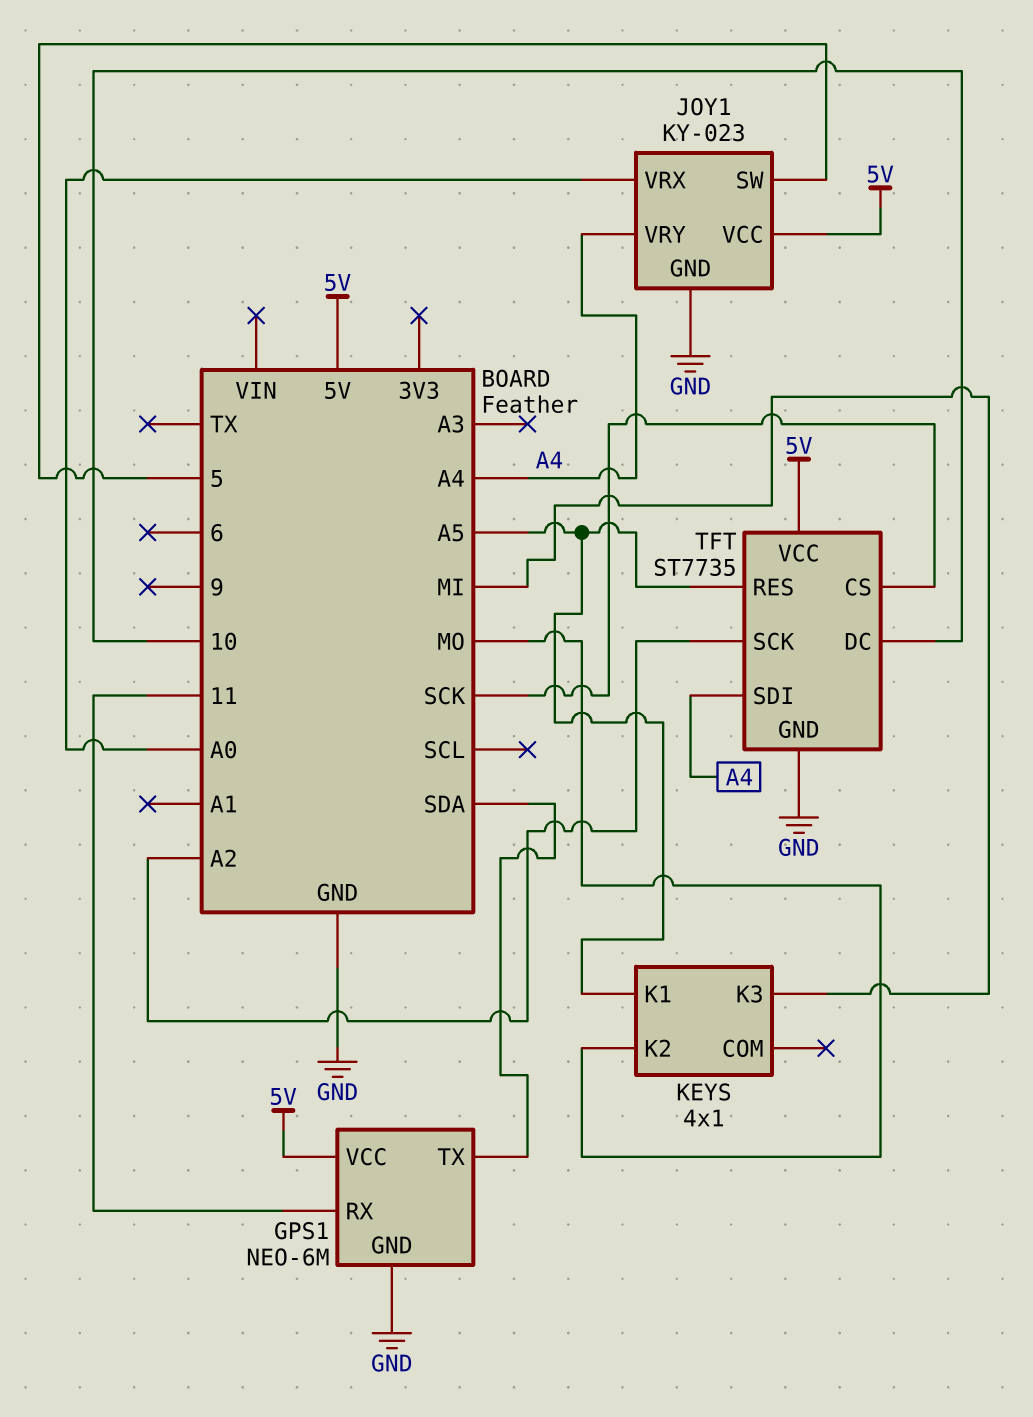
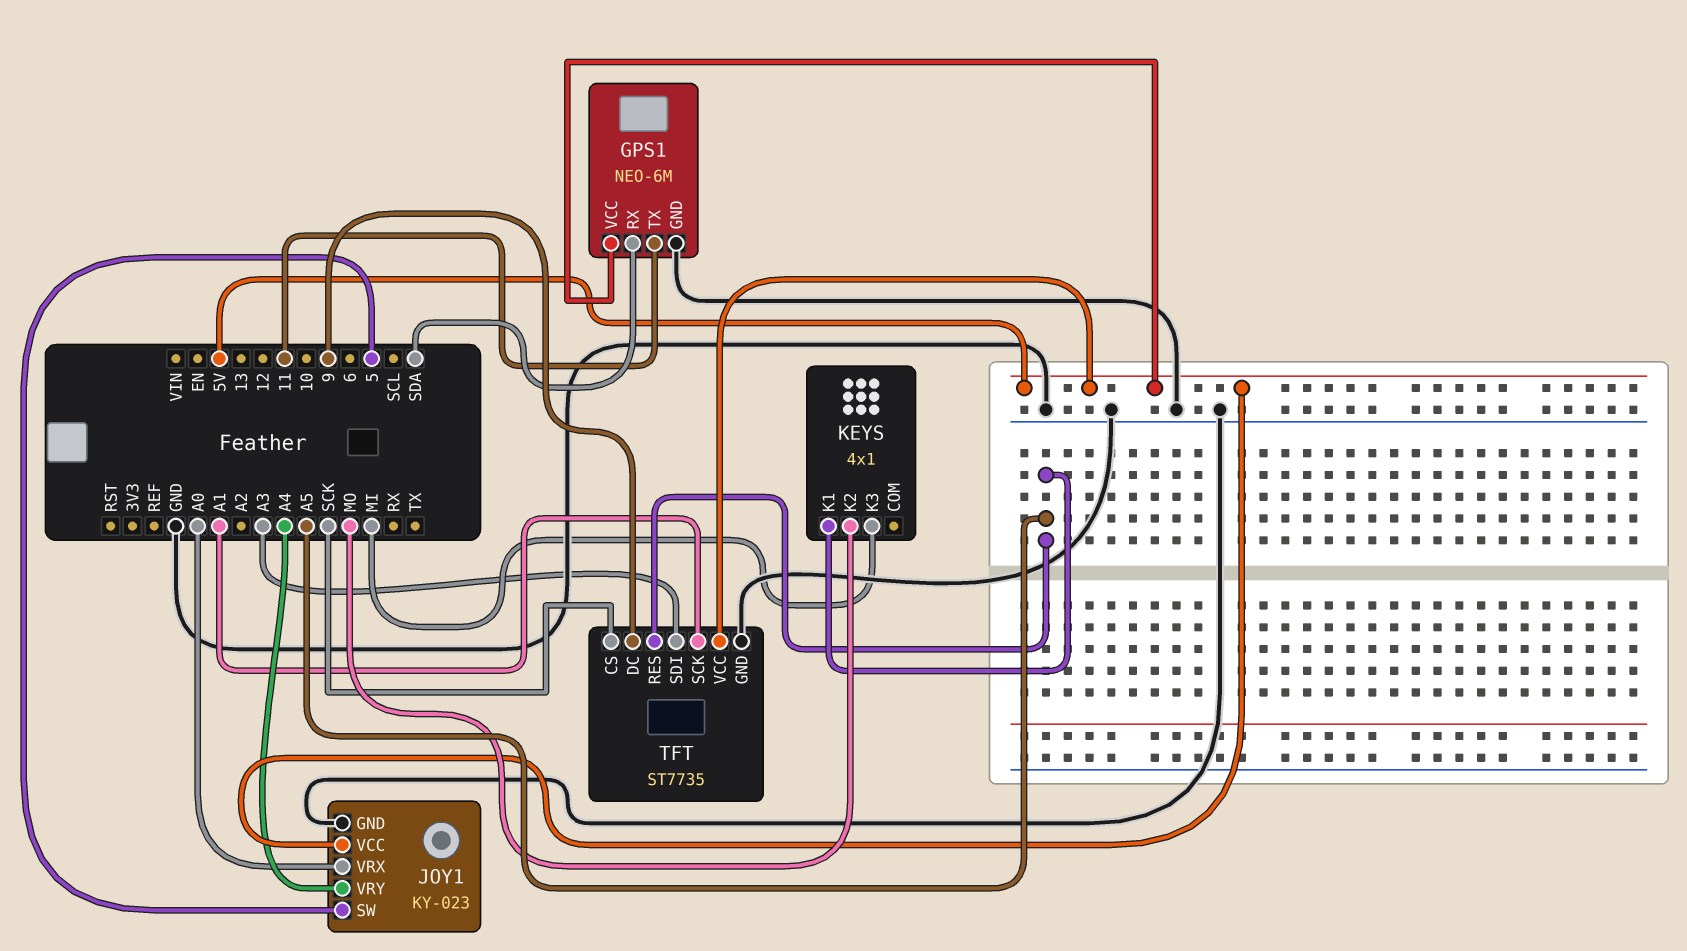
GPS1 pin RX: 11 -> SDA
GPS1 pin TX: SDA -> 11
TFT pin DC: 10 -> 9
TFT pin SCK: A2 -> A1
TFT pin SDI: A4 -> A3

